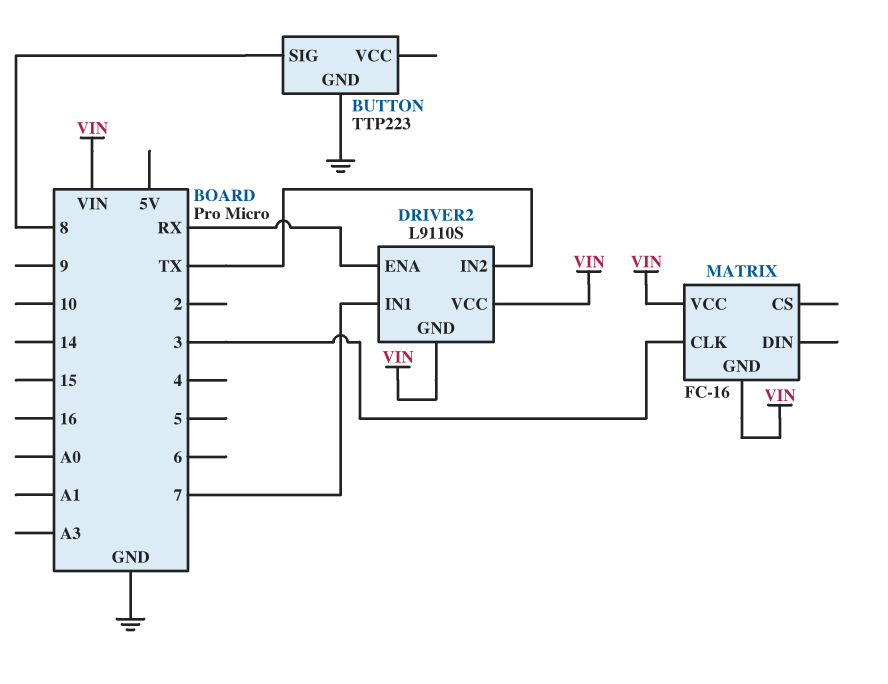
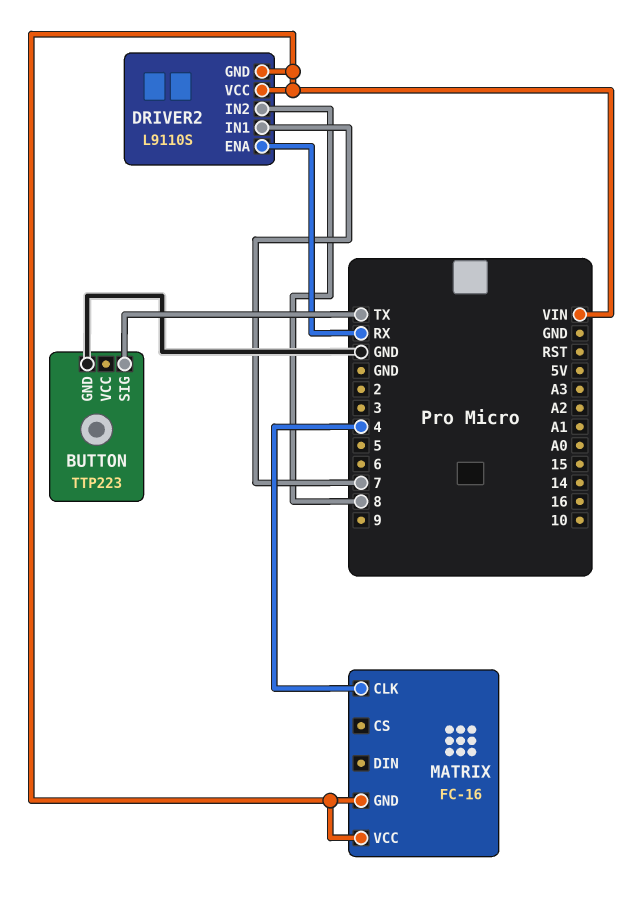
BUTTON pin SIG: 8 -> TX
DRIVER2 pin IN2: TX -> 8
MATRIX pin CLK: 3 -> 4

